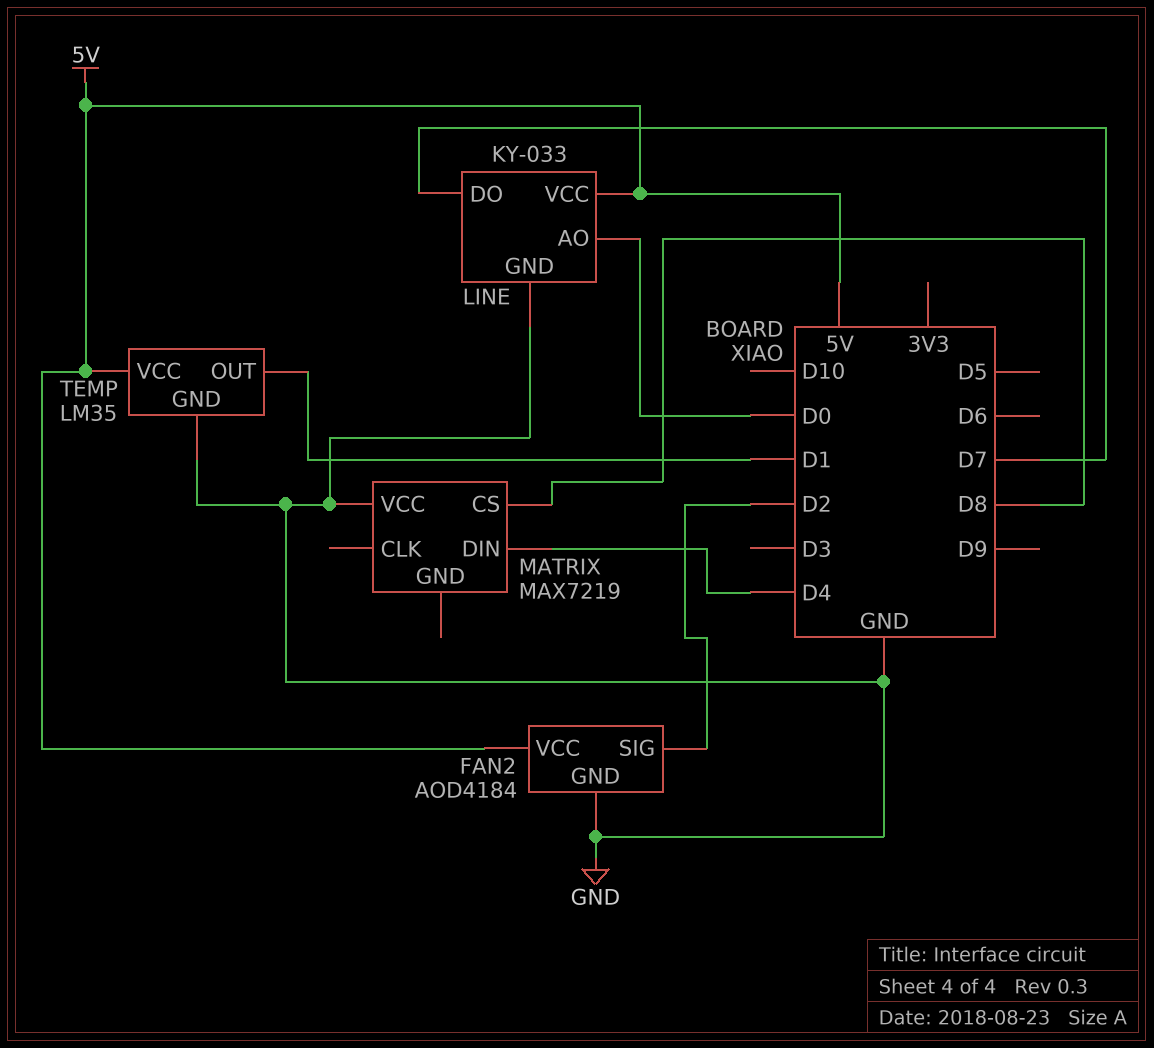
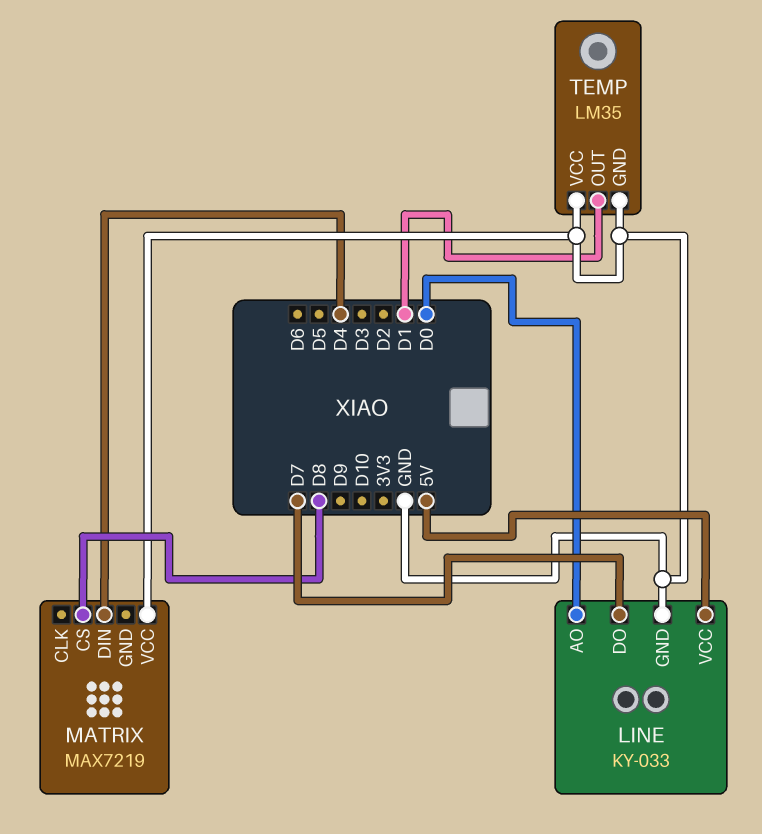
FAN2: AOD4184 -> none
FAN2 pin GND: GND -> none
FAN2 pin SIG: D2 -> none
FAN2 pin VCC: 5V -> none
TEMP pin VCC: 5V -> GND

